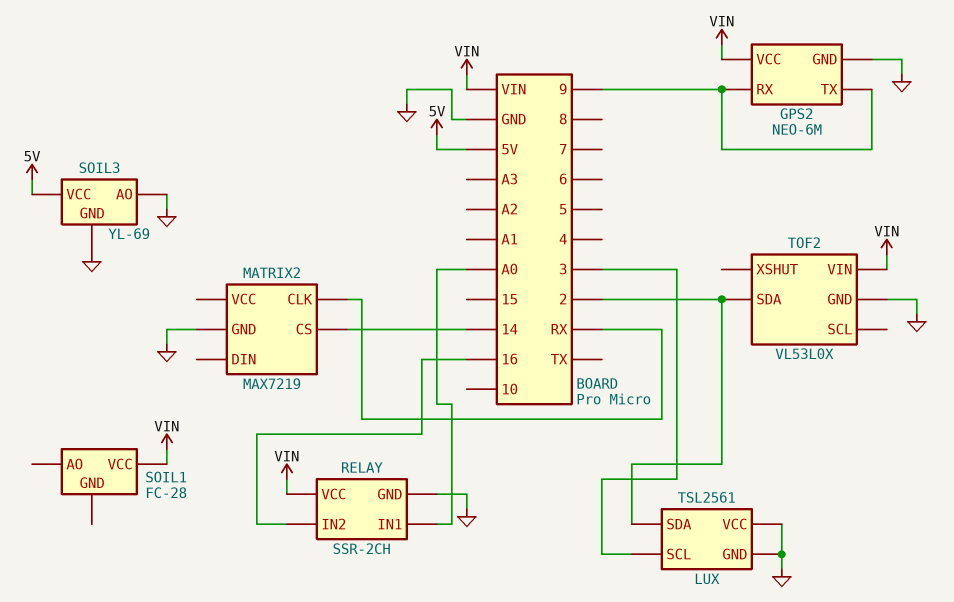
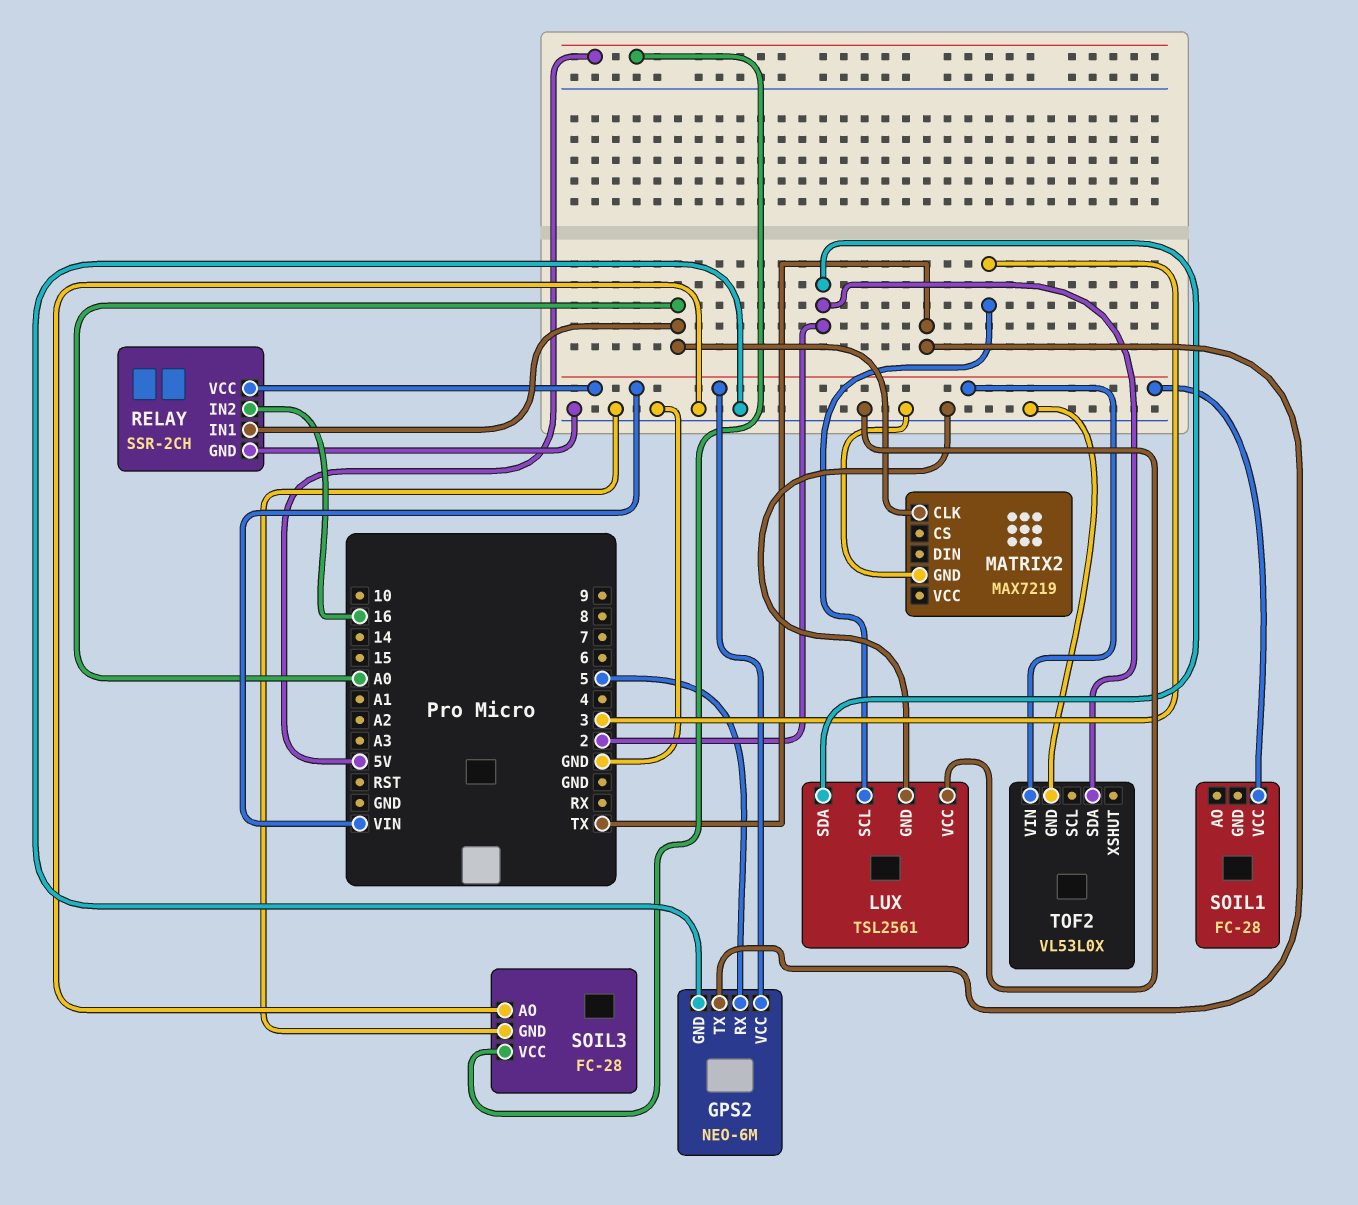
GPS2 pin RX: 9 -> 5
GPS2 pin TX: 9 -> TX
MATRIX2 pin CLK: RX -> A0
MATRIX2 pin CS: 14 -> none
SOIL3: YL-69 -> FC-28

